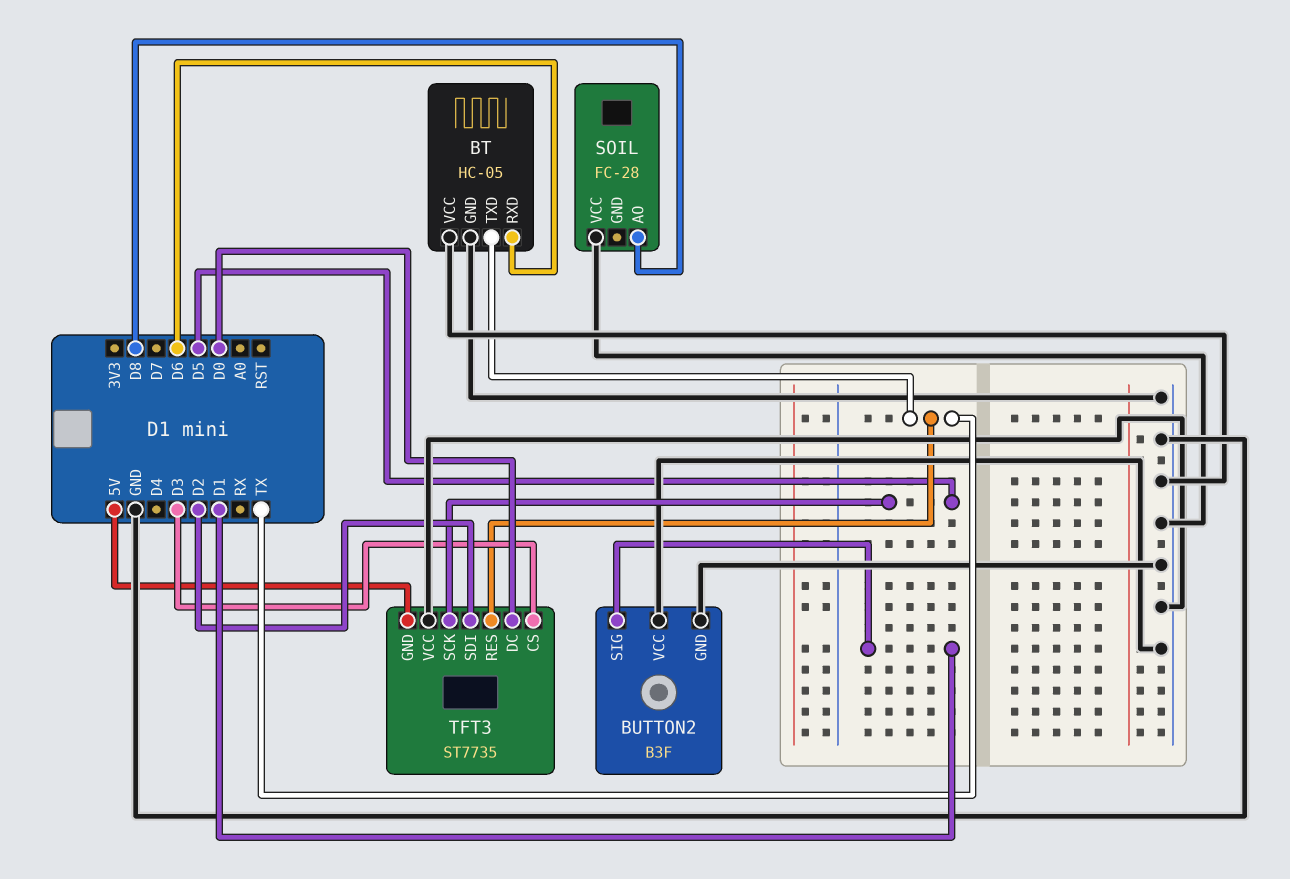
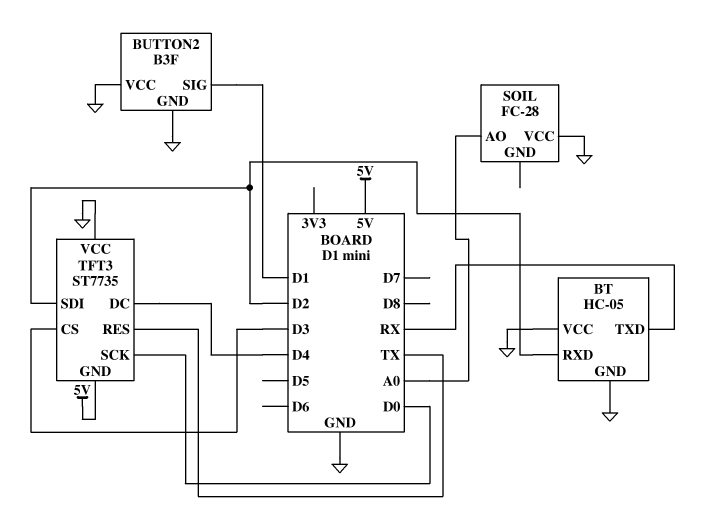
BT pin RXD: D6 -> D2
BT pin TXD: TX -> RX
SOIL pin AO: D8 -> A0
TFT3 pin DC: D0 -> D4
TFT3 pin SCK: D5 -> D0

